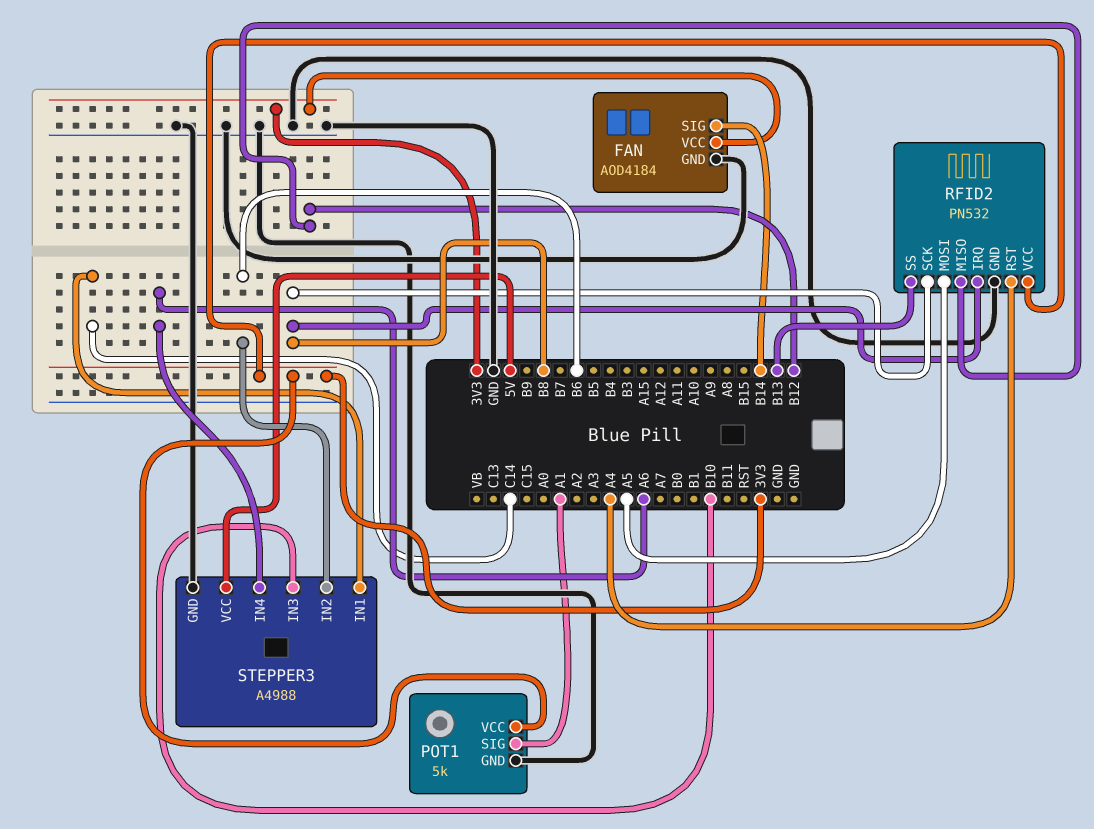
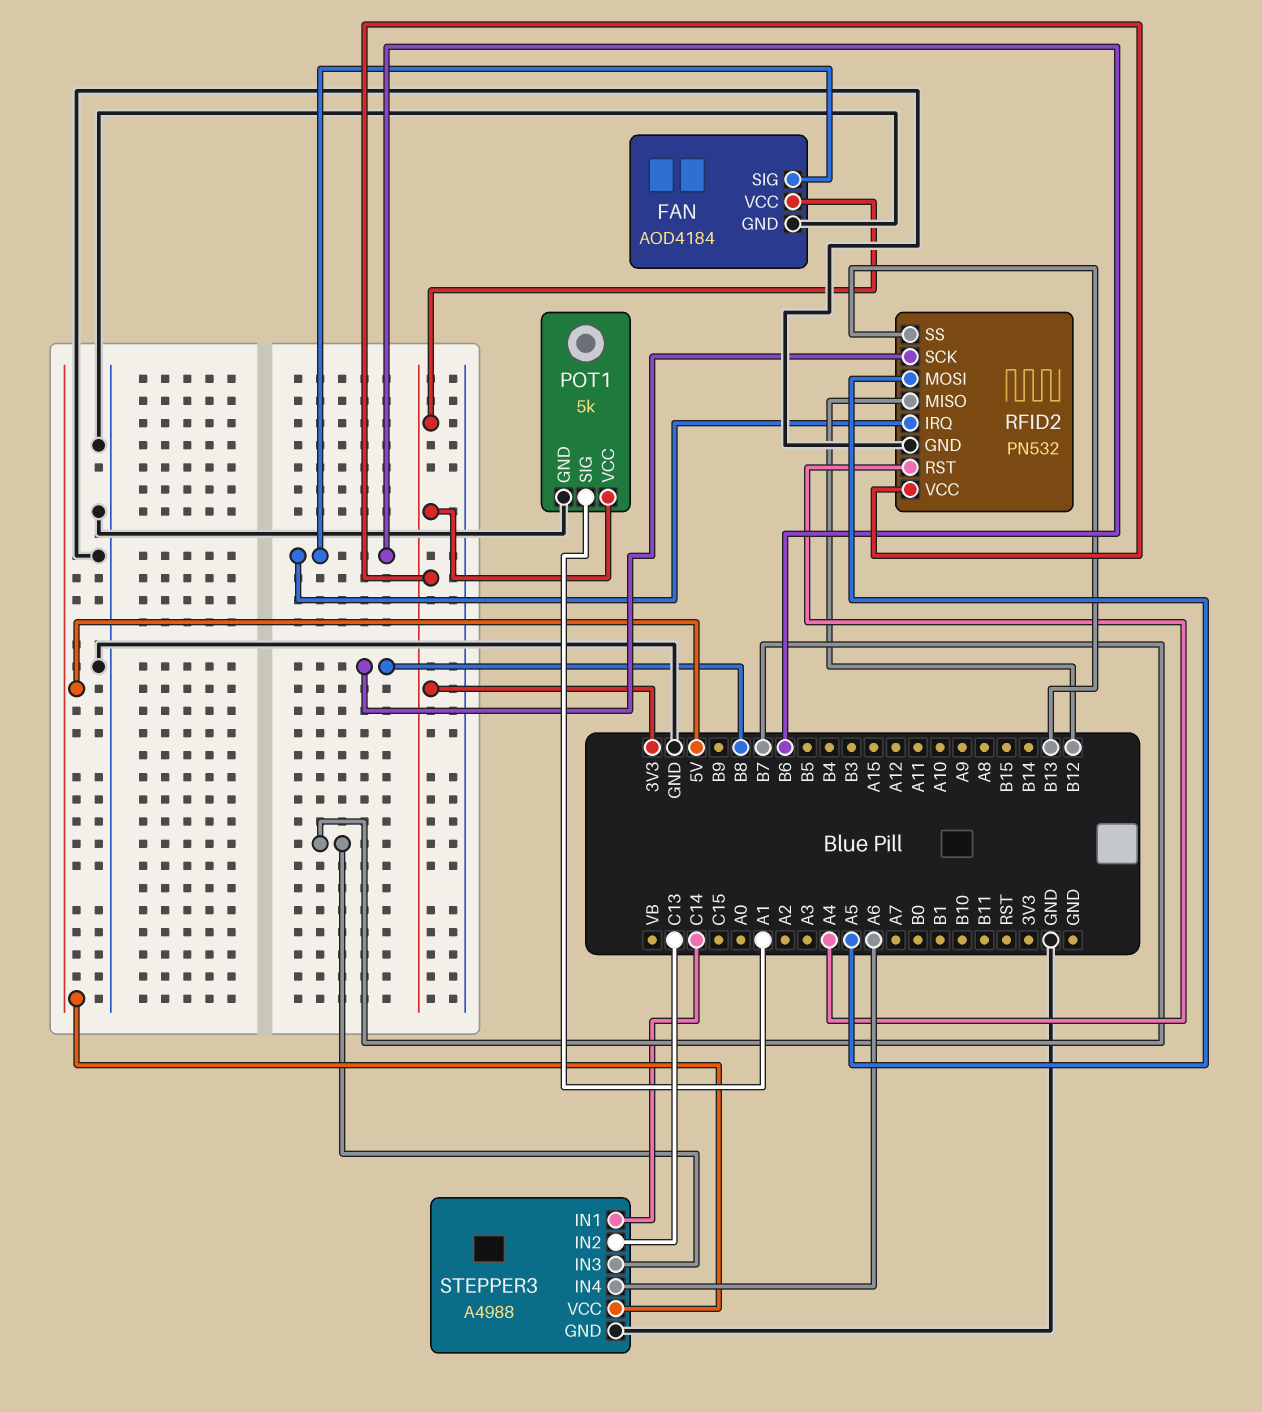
FAN pin SIG: B14 -> B6
RFID2 pin IRQ: B8 -> B6
STEPPER3 pin IN2: B6 -> C13
STEPPER3 pin IN3: B10 -> B7

